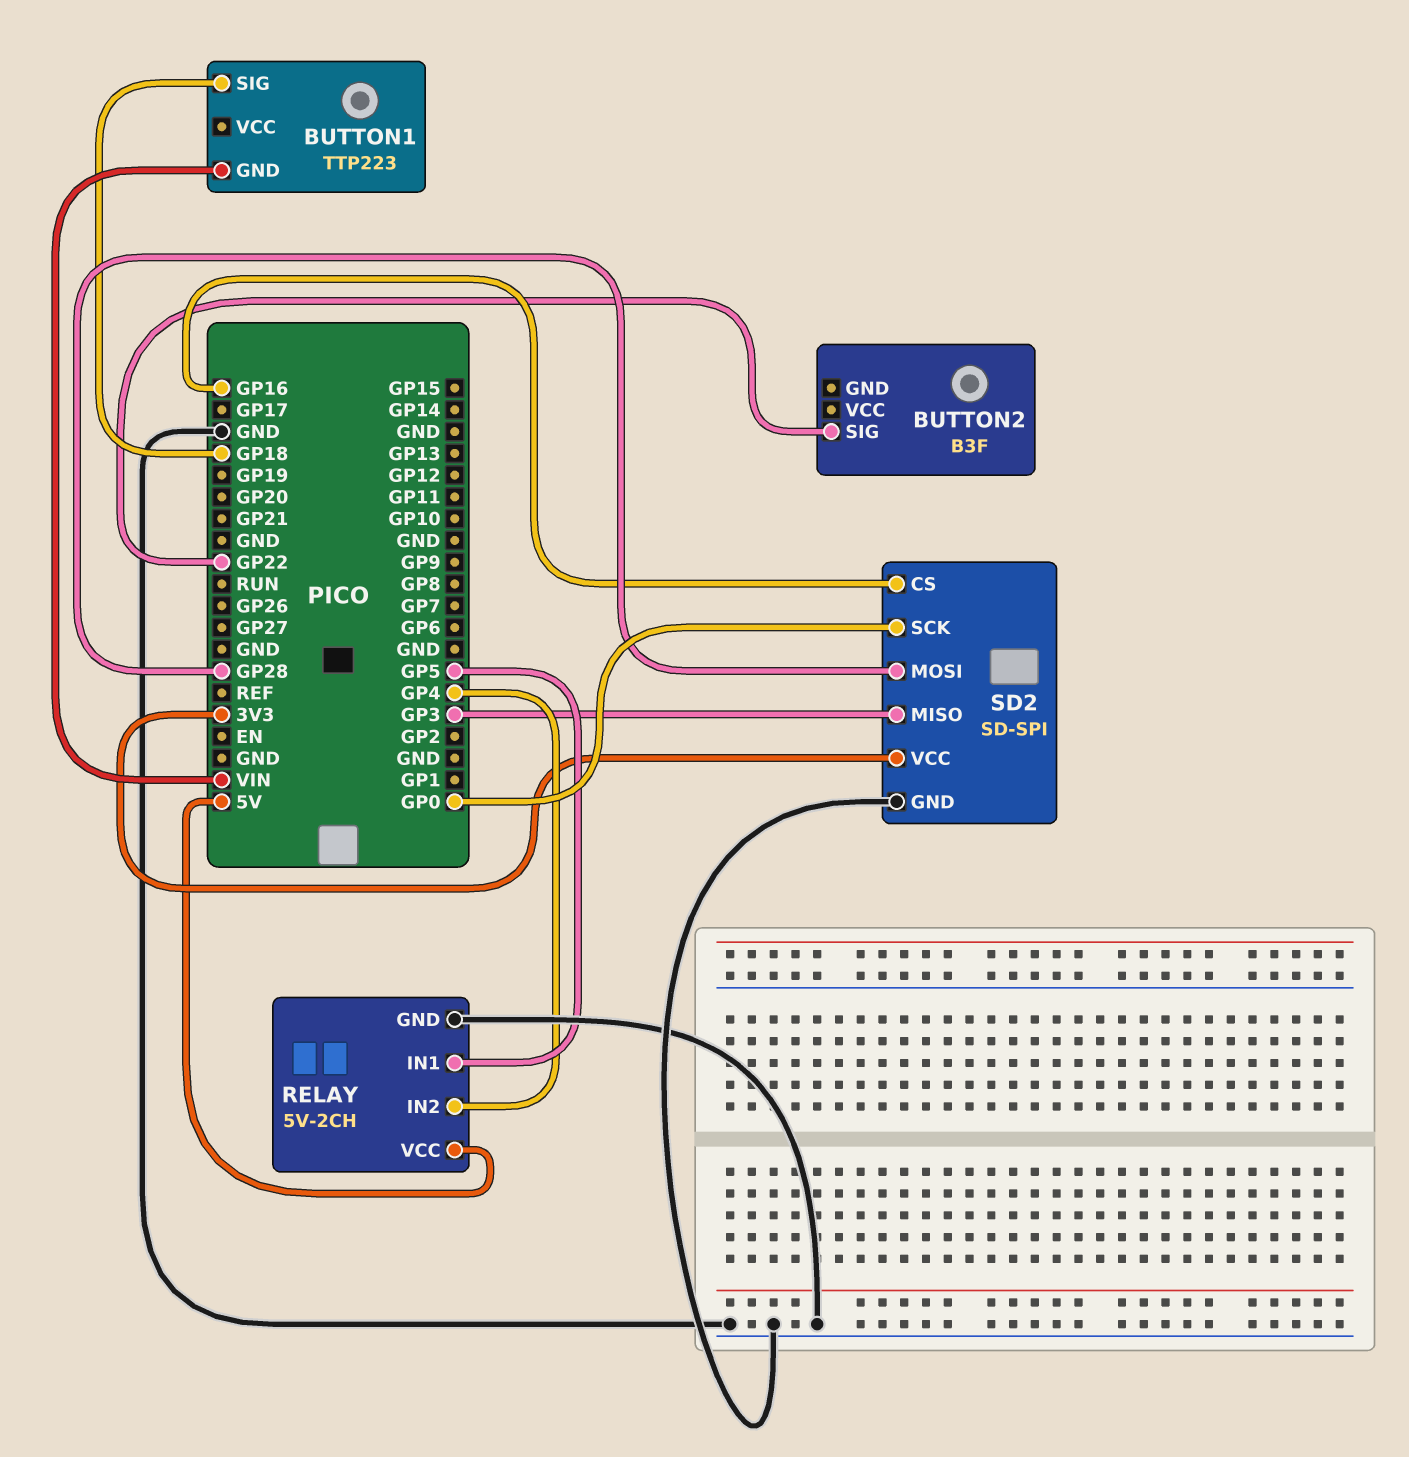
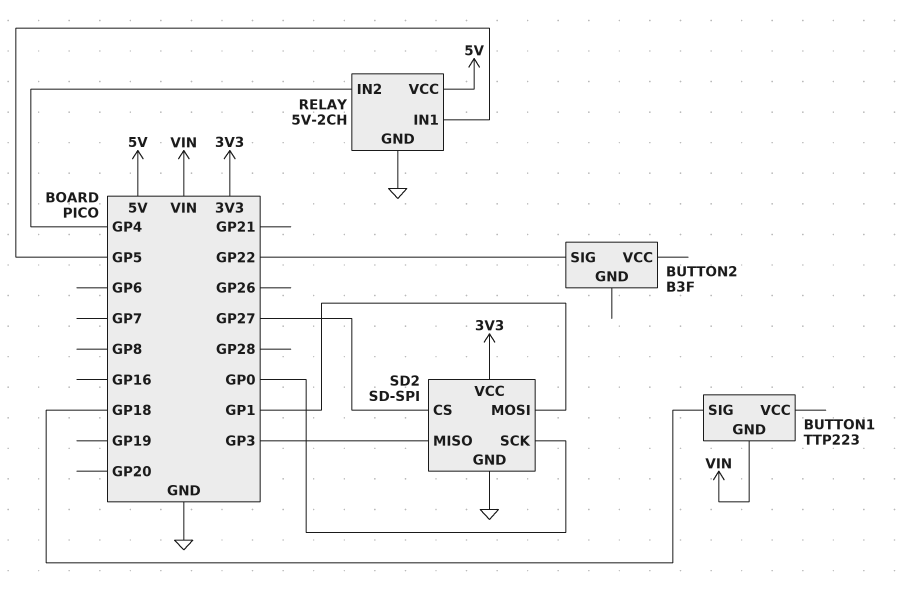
SD2 pin CS: GP16 -> GP27
SD2 pin MOSI: GP28 -> GP1

